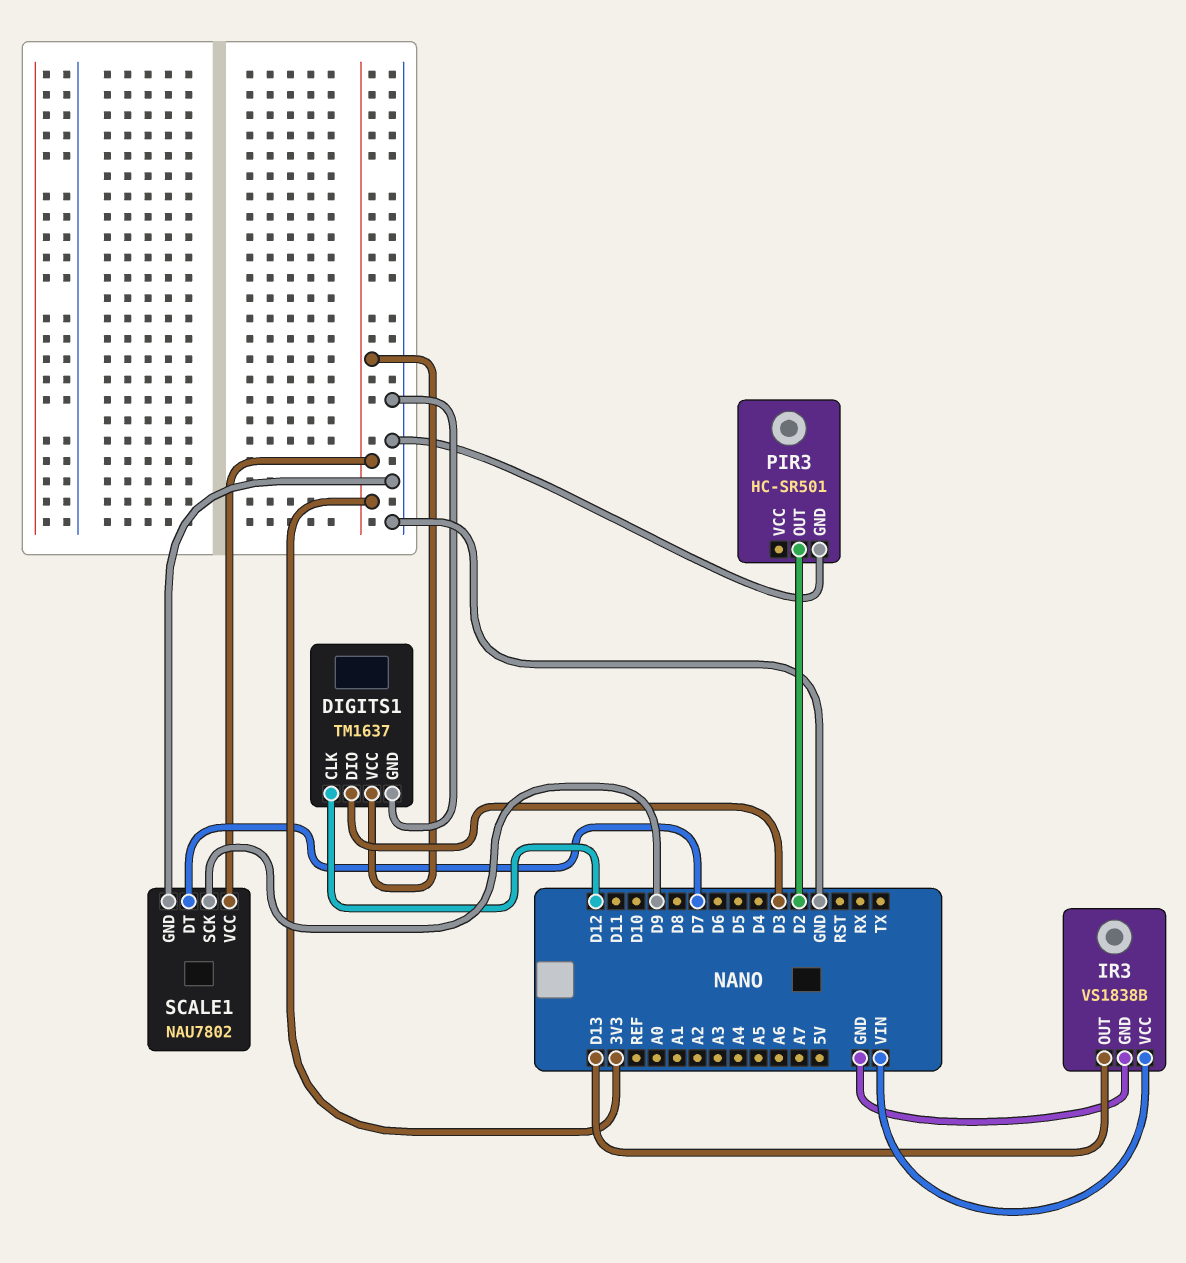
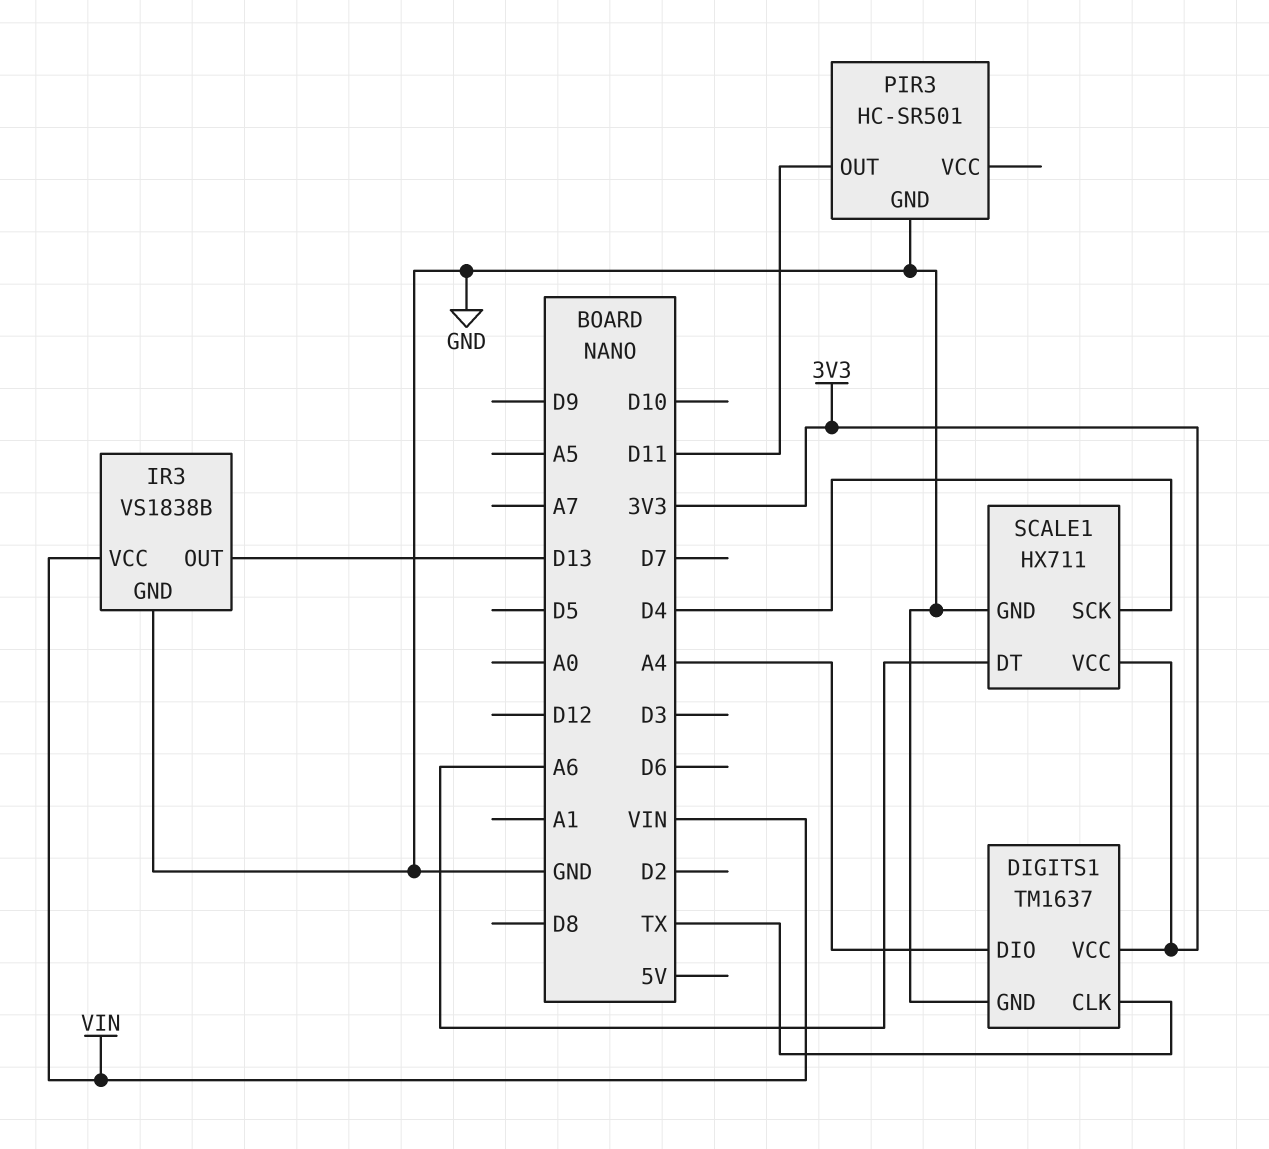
DIGITS1 pin CLK: D12 -> TX
DIGITS1 pin DIO: D3 -> A4
PIR3 pin OUT: D2 -> D11
SCALE1: NAU7802 -> HX711
SCALE1 pin DT: D7 -> A6
SCALE1 pin SCK: D9 -> D4

